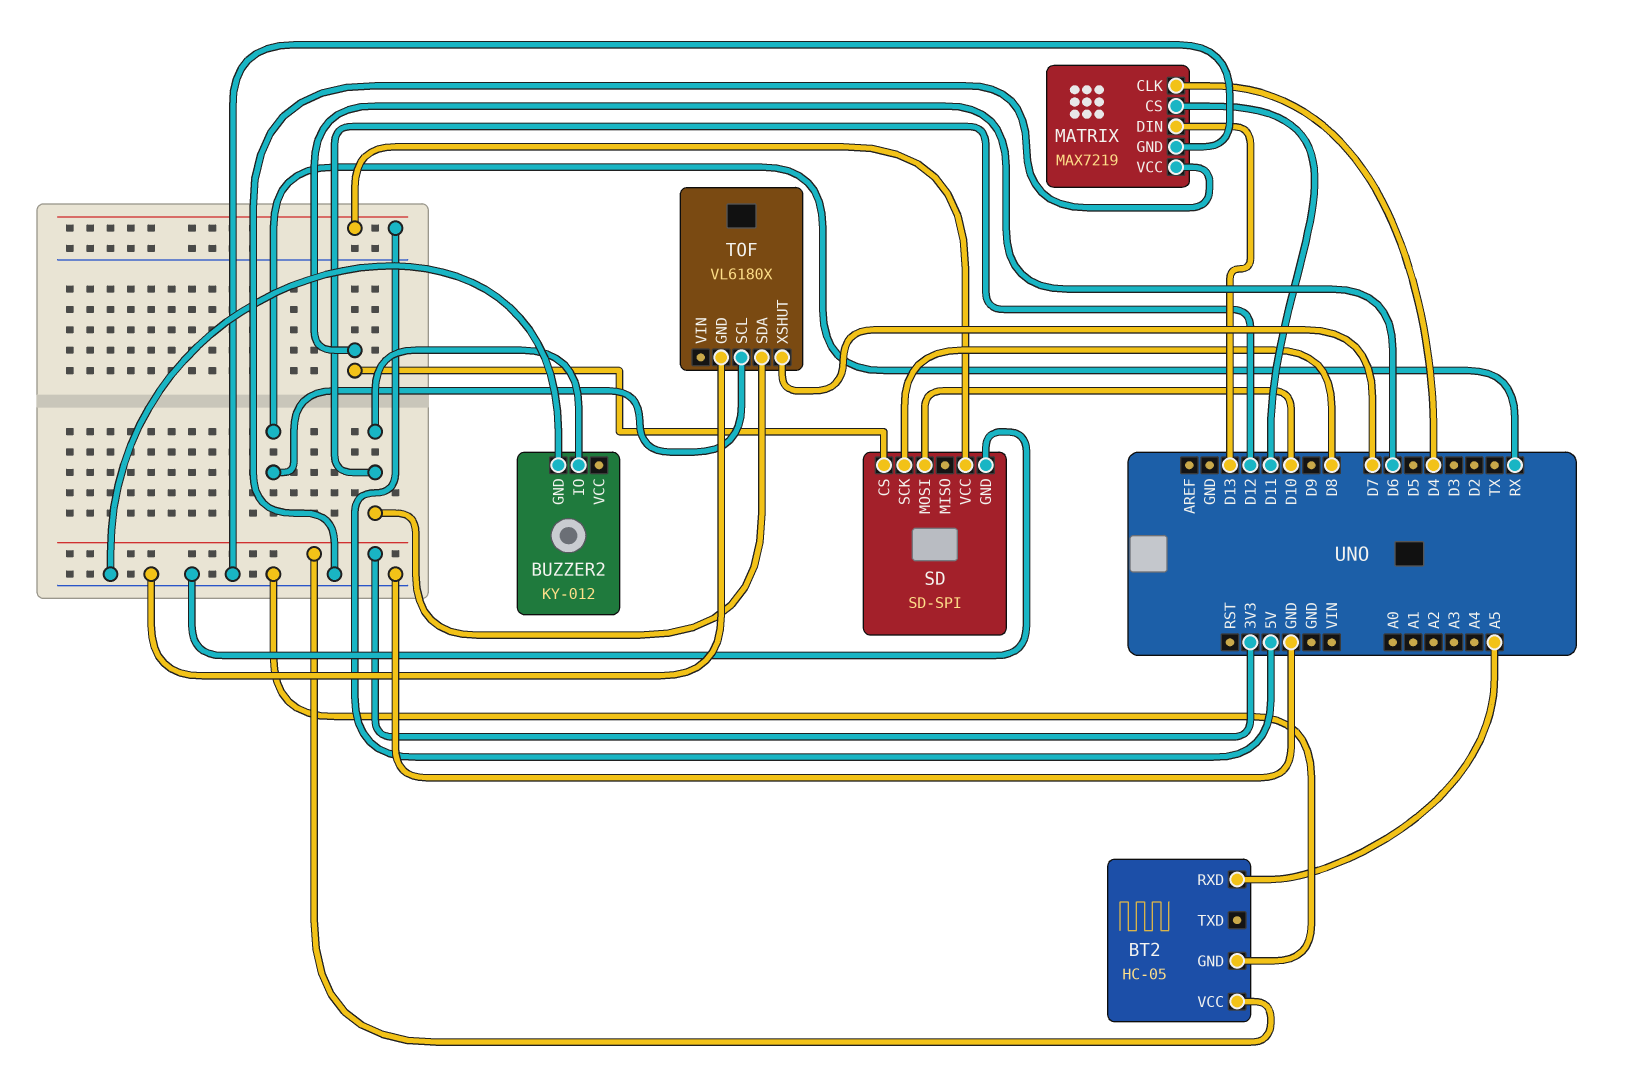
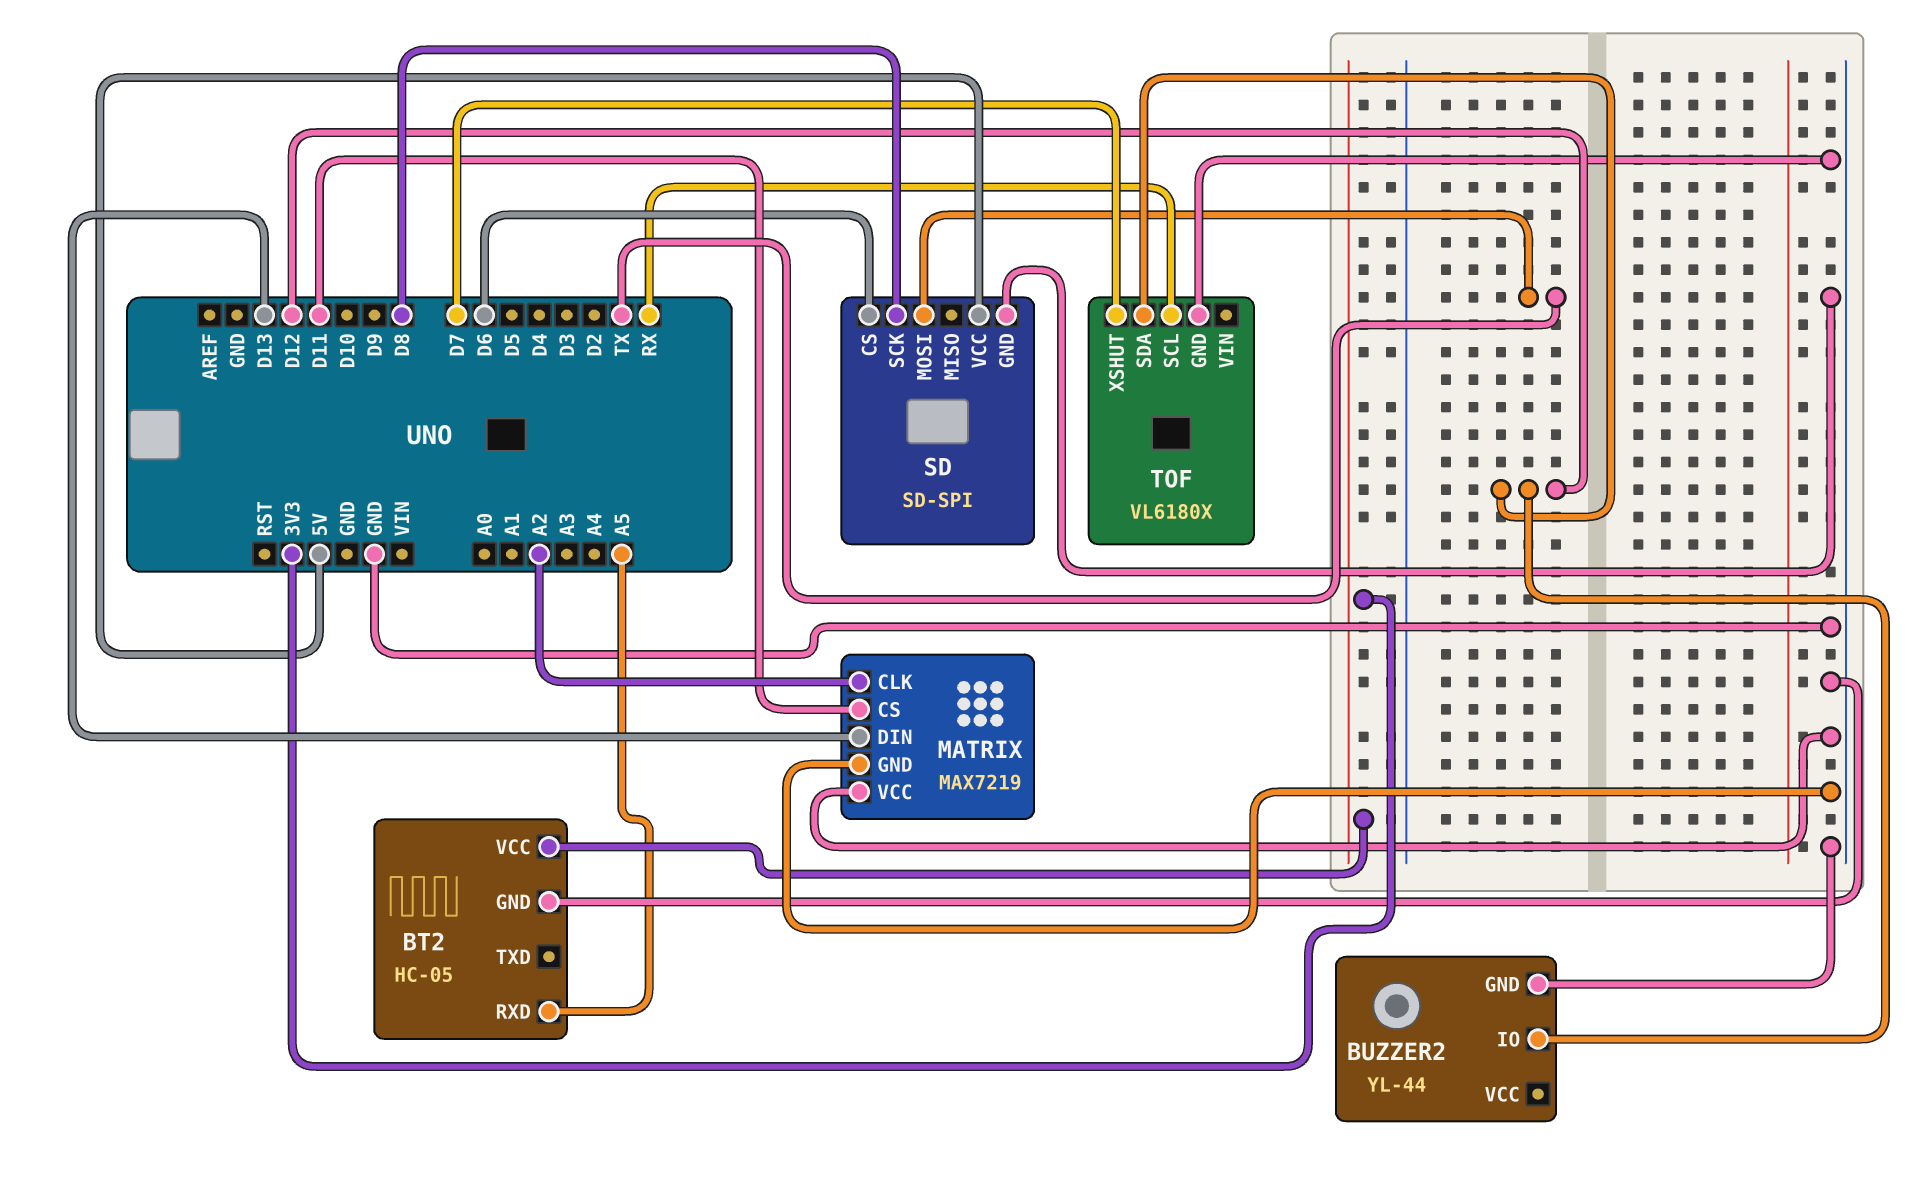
BUZZER2: KY-012 -> YL-44
MATRIX pin CLK: D4 -> A2
SD pin MOSI: D10 -> TX

